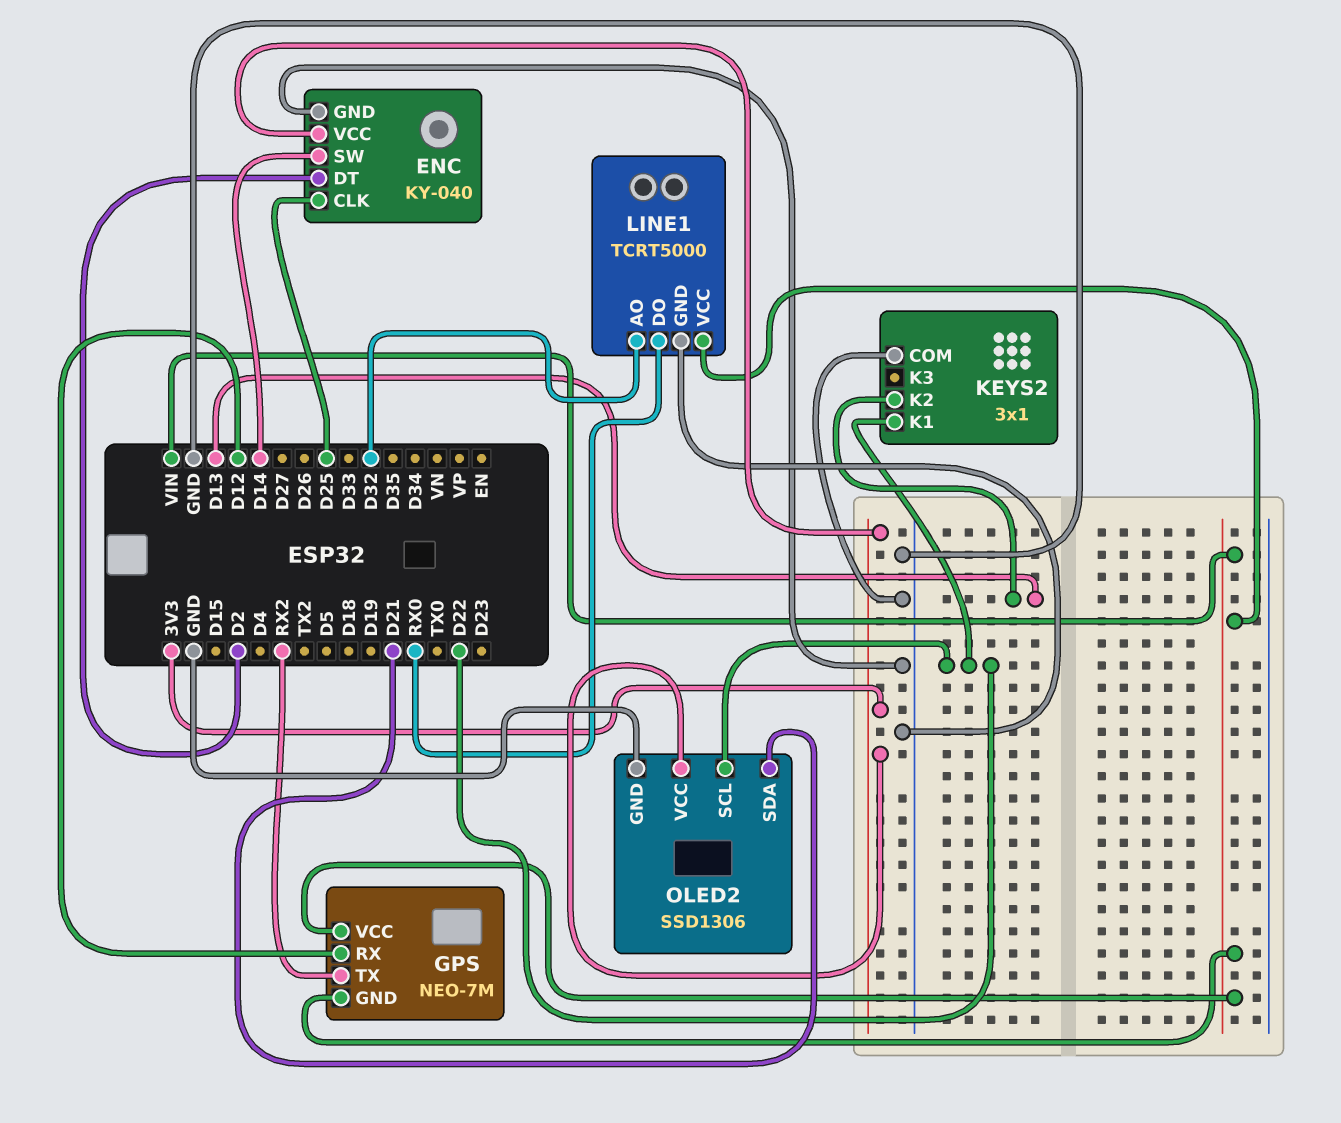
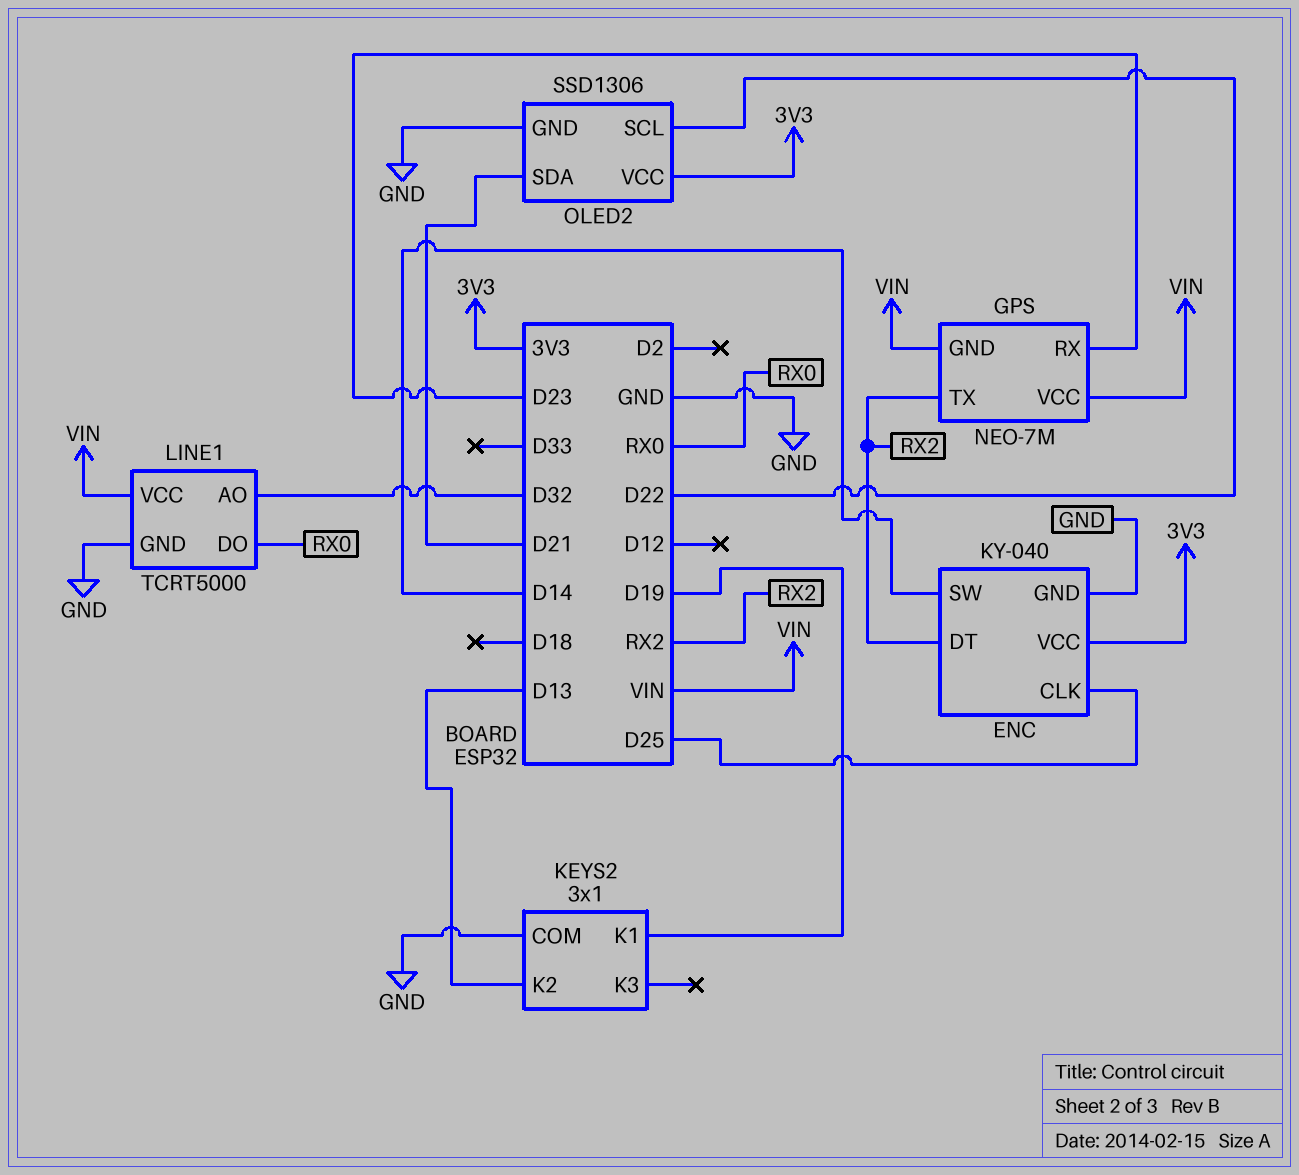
ENC pin DT: D2 -> RX2
GPS pin RX: D12 -> D23
KEYS2 pin K1: D22 -> D19

